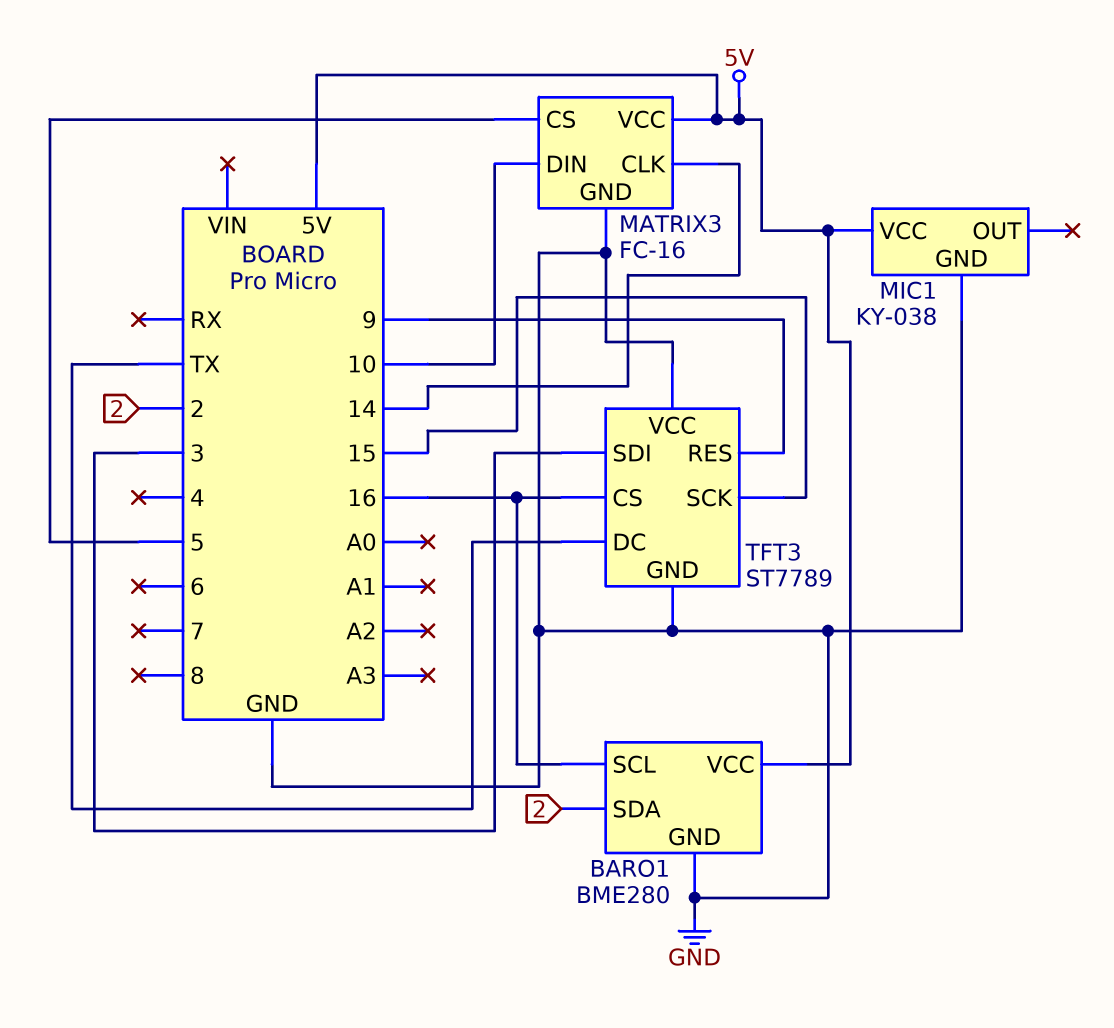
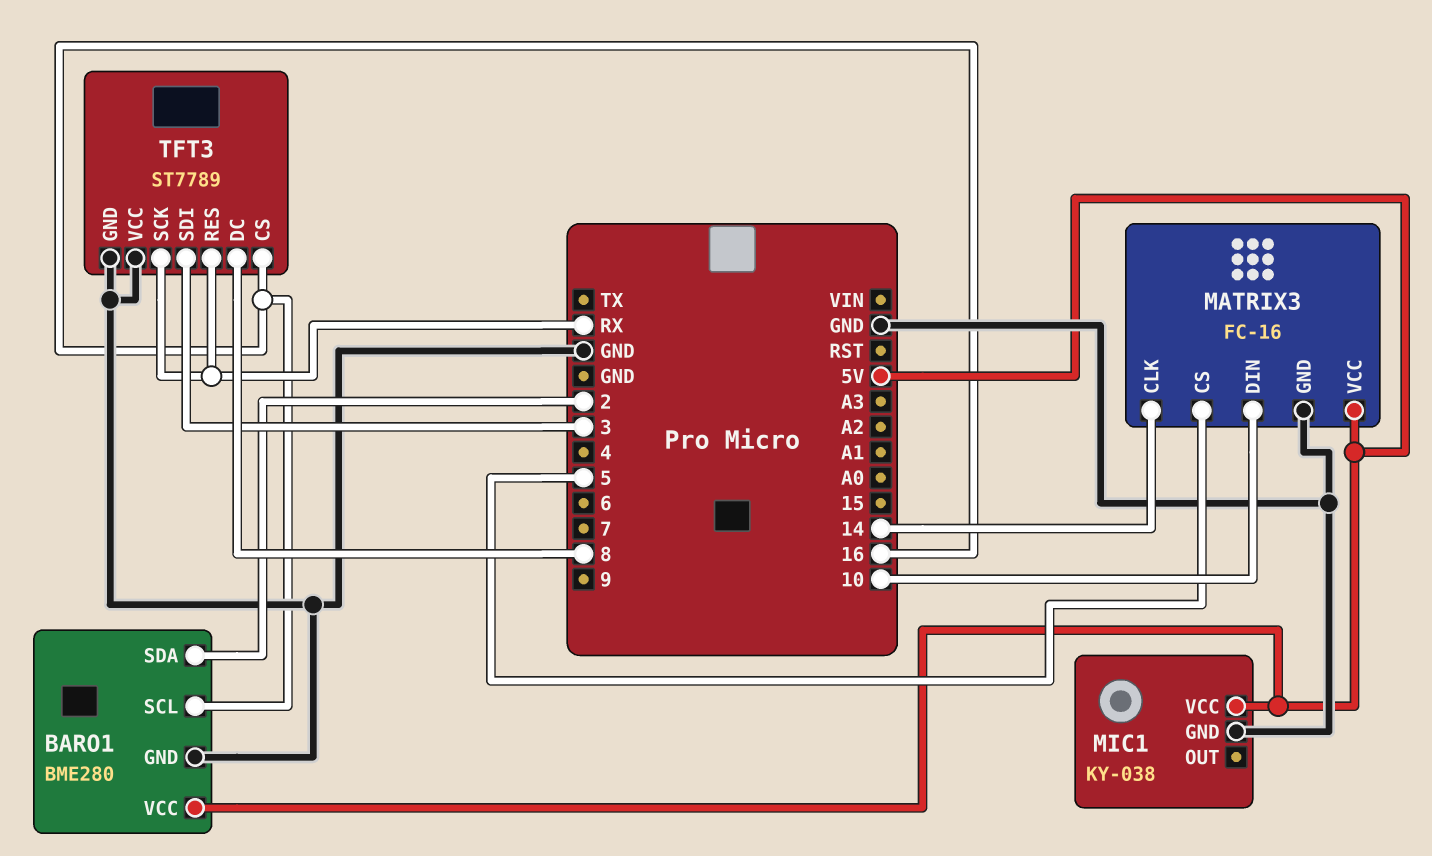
TFT3 pin DC: TX -> 8
TFT3 pin RES: 9 -> RX
TFT3 pin SCK: 15 -> RX

